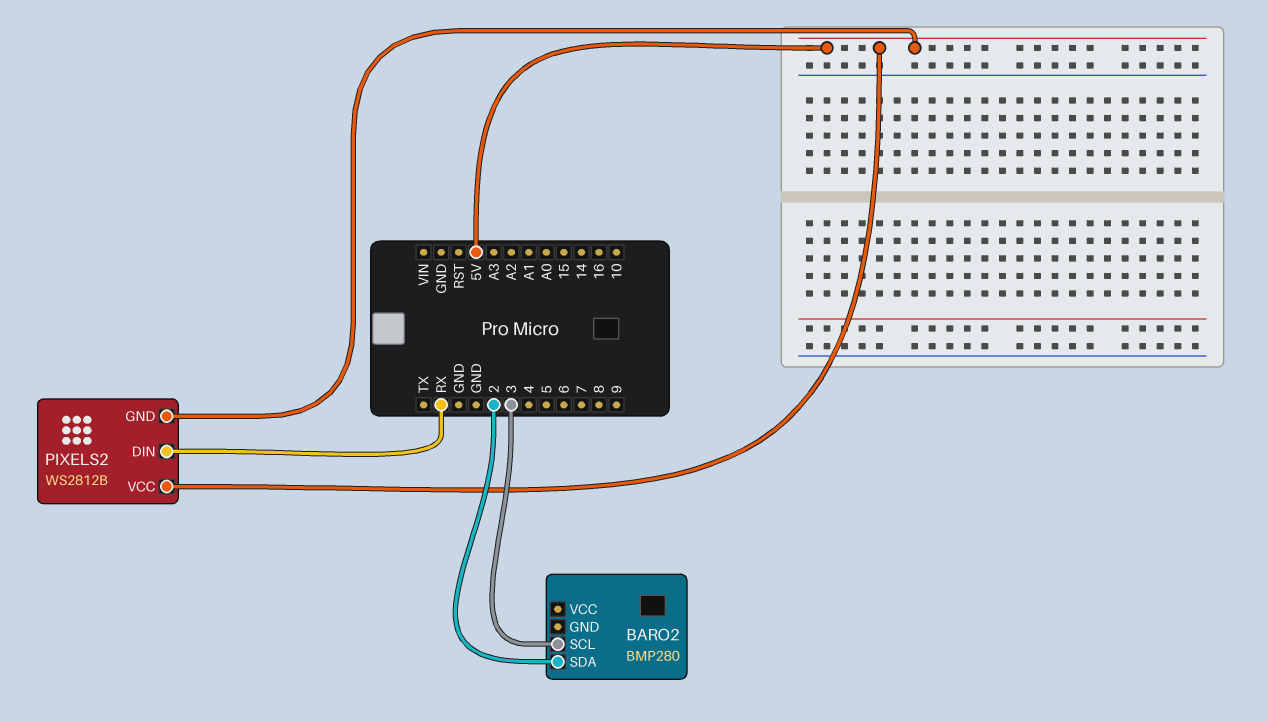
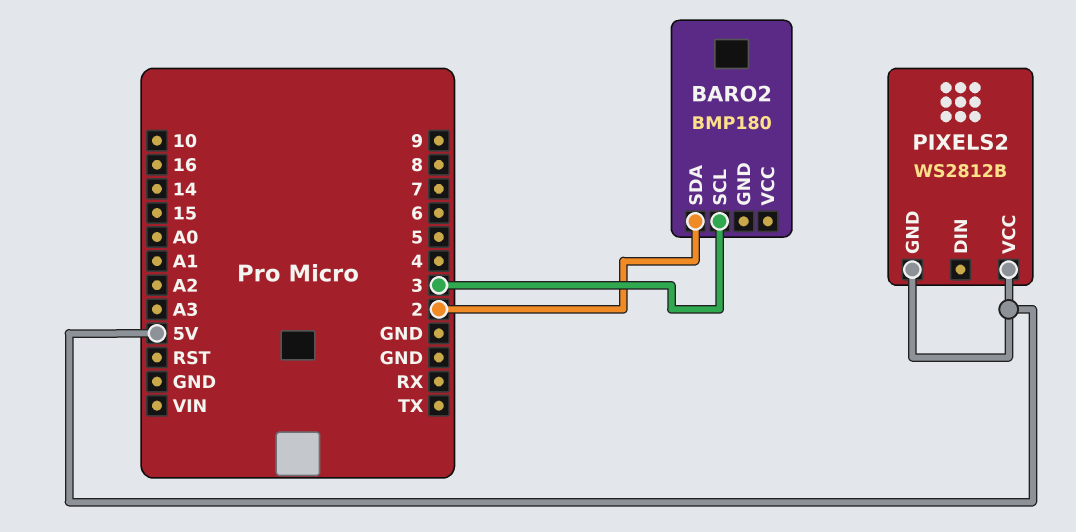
BARO2: BMP280 -> BMP180
PIXELS2 pin DIN: RX -> none

